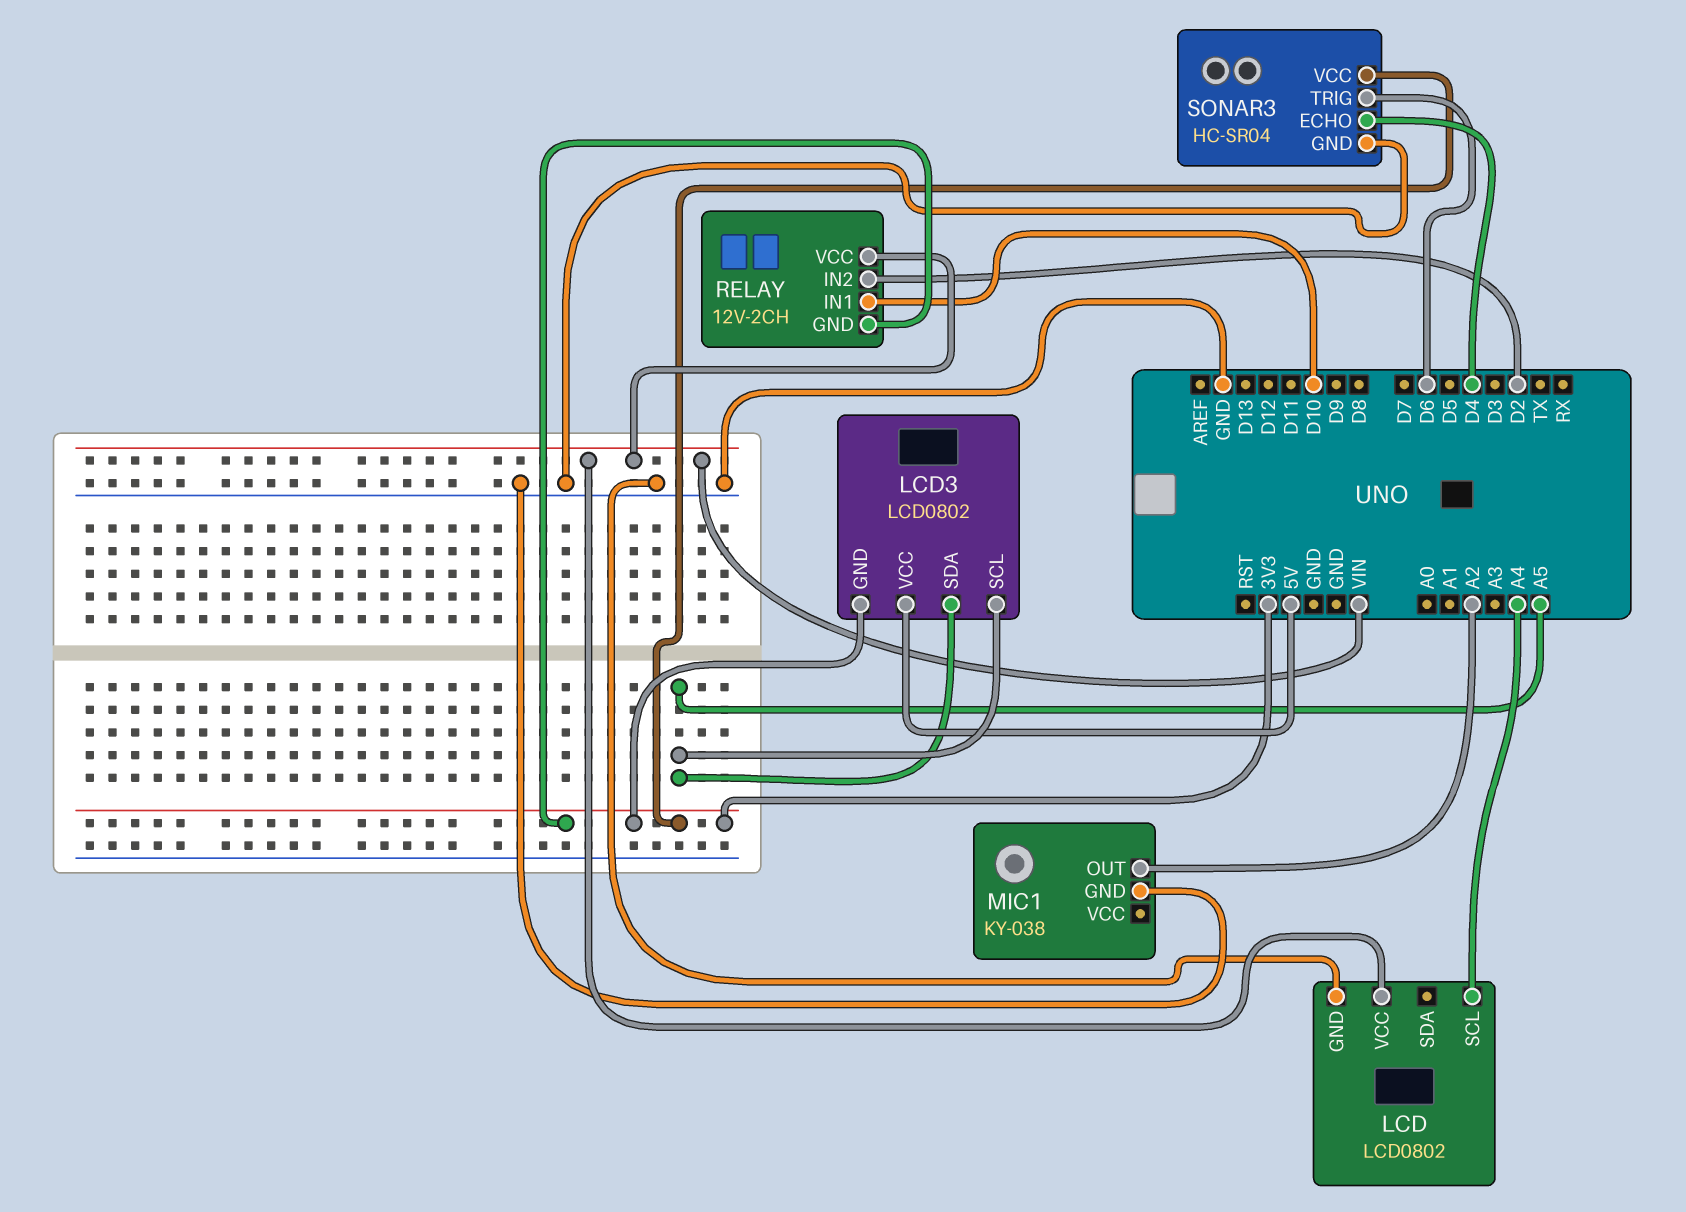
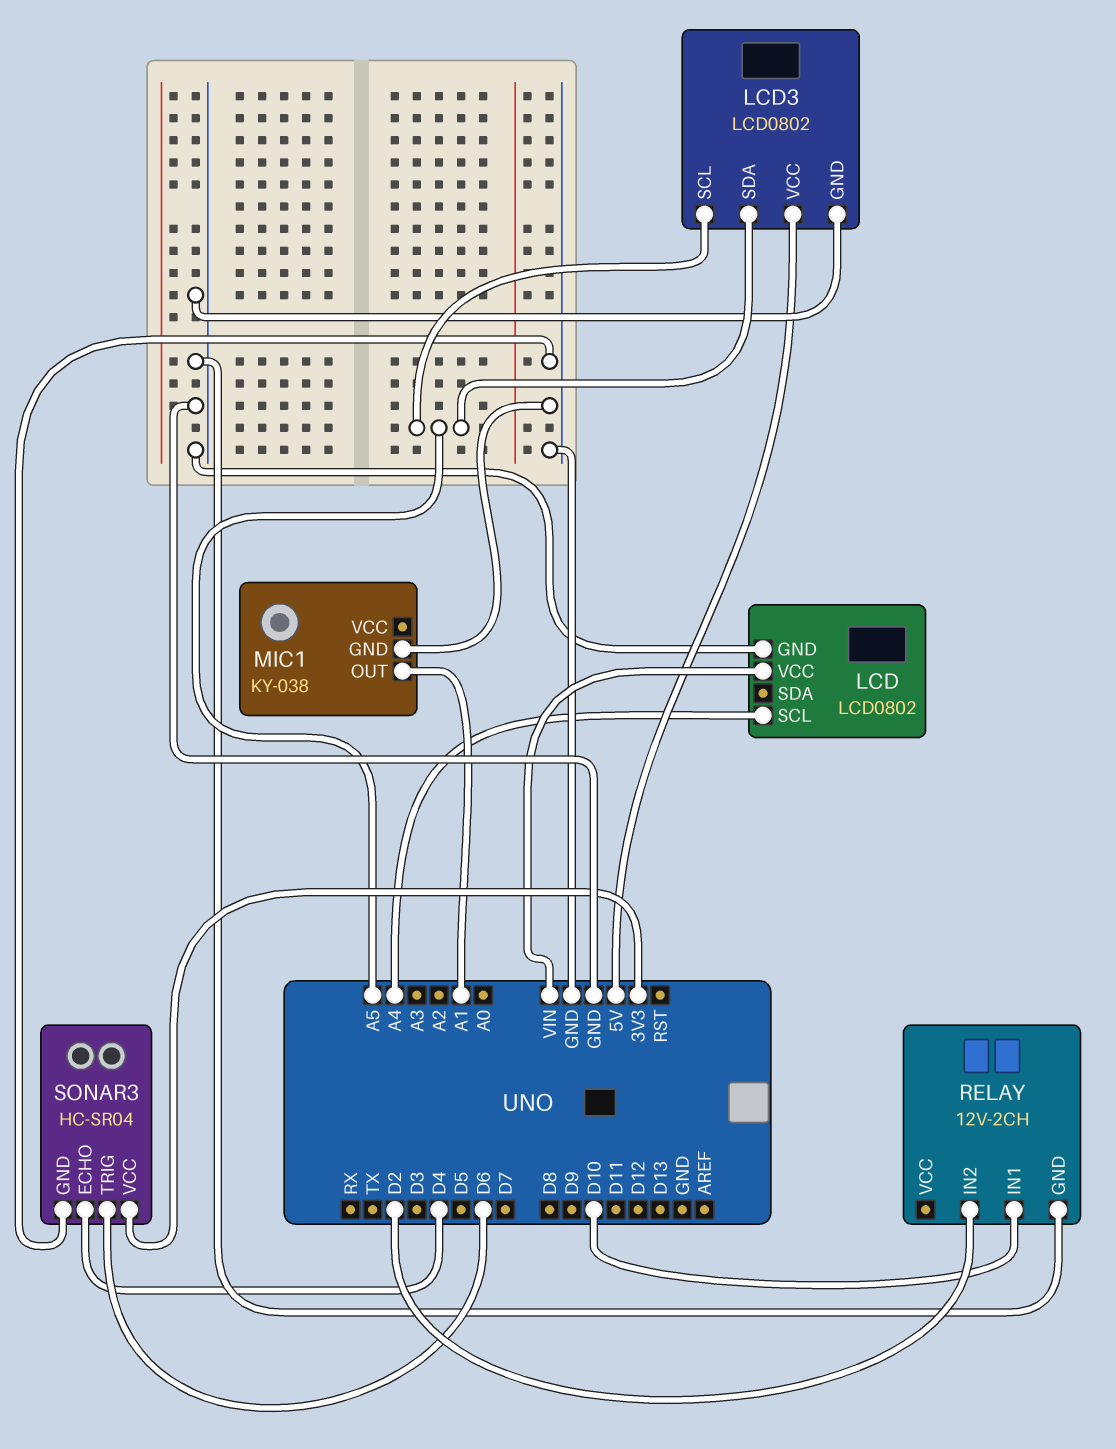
LCD3 pin GND: 3V3 -> GND
MIC1 pin OUT: A2 -> A1
RELAY pin GND: 3V3 -> GND
RELAY pin VCC: VIN -> none

